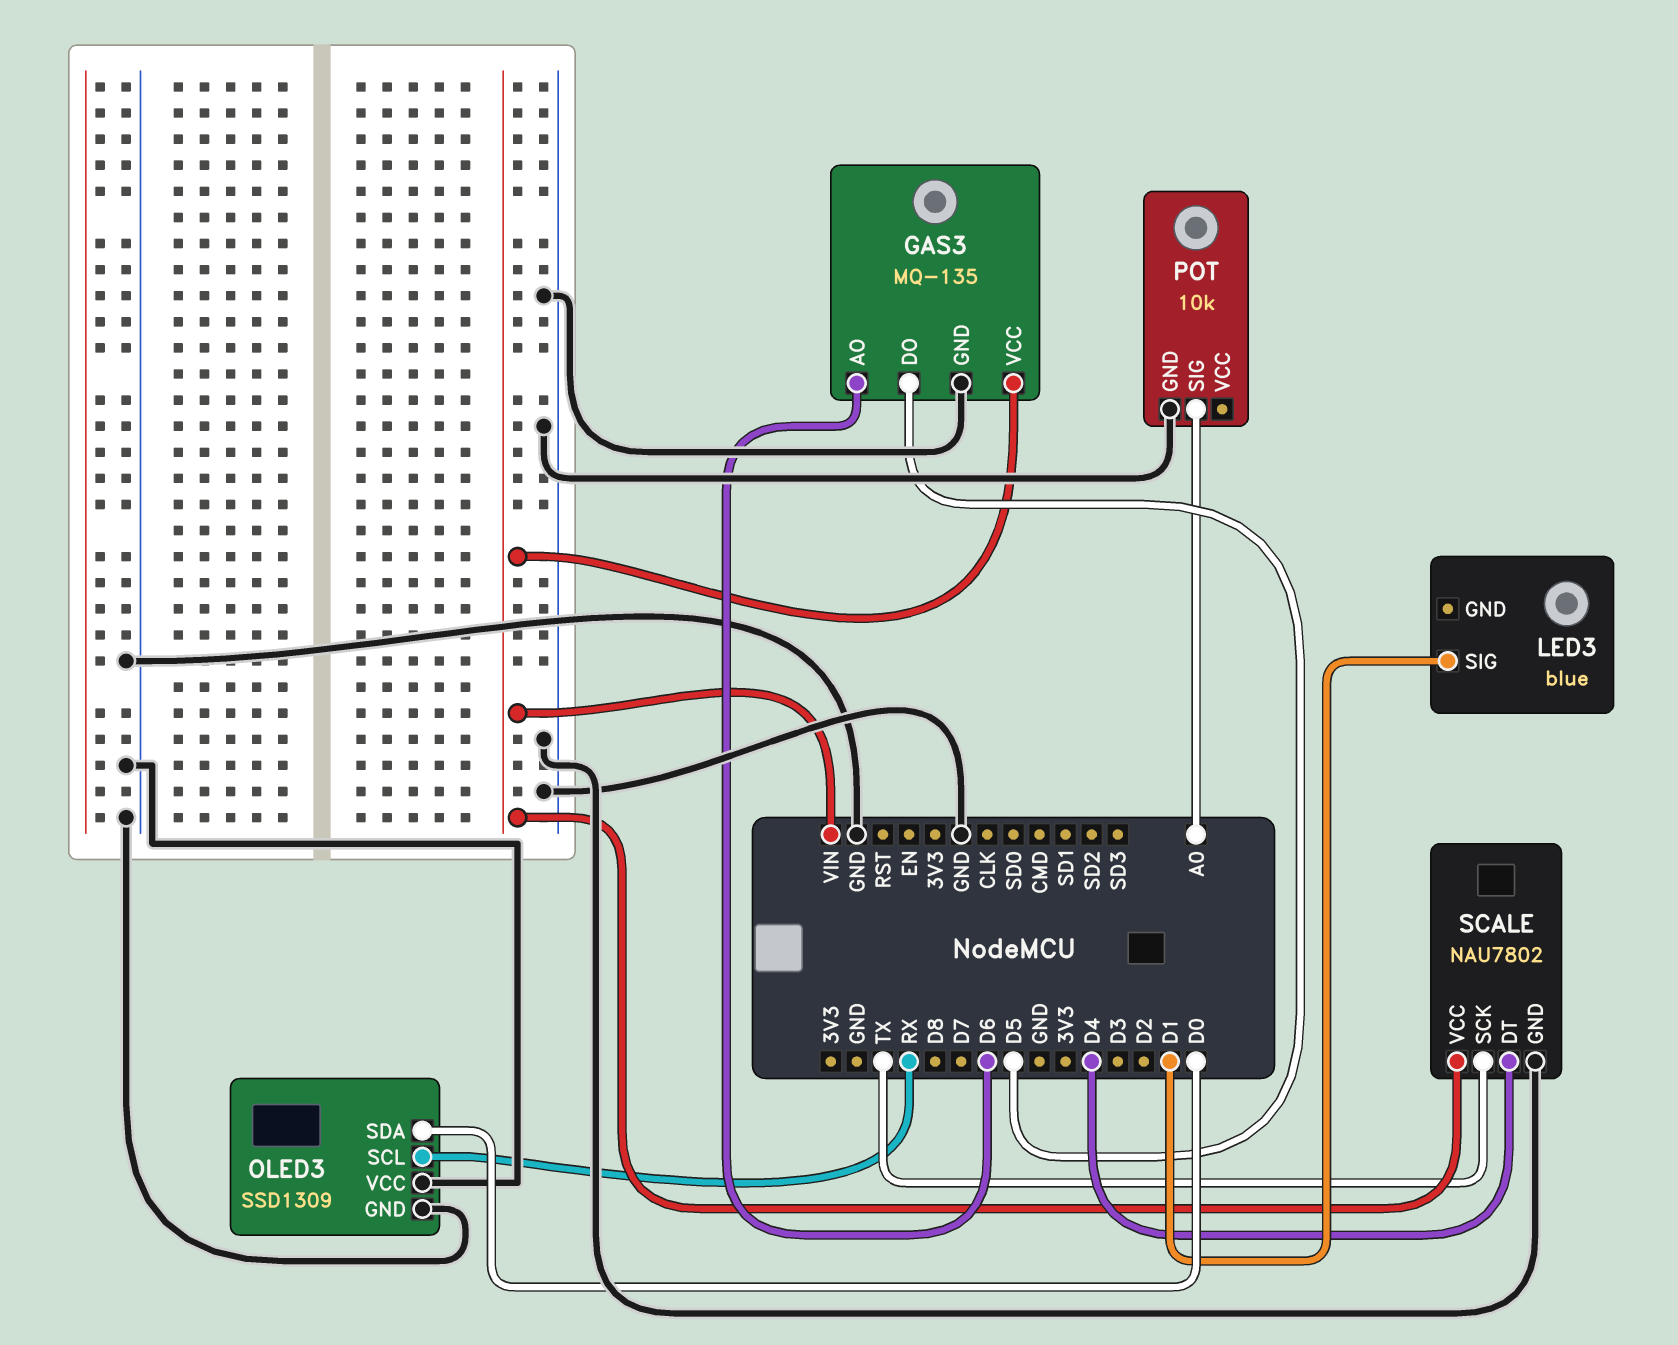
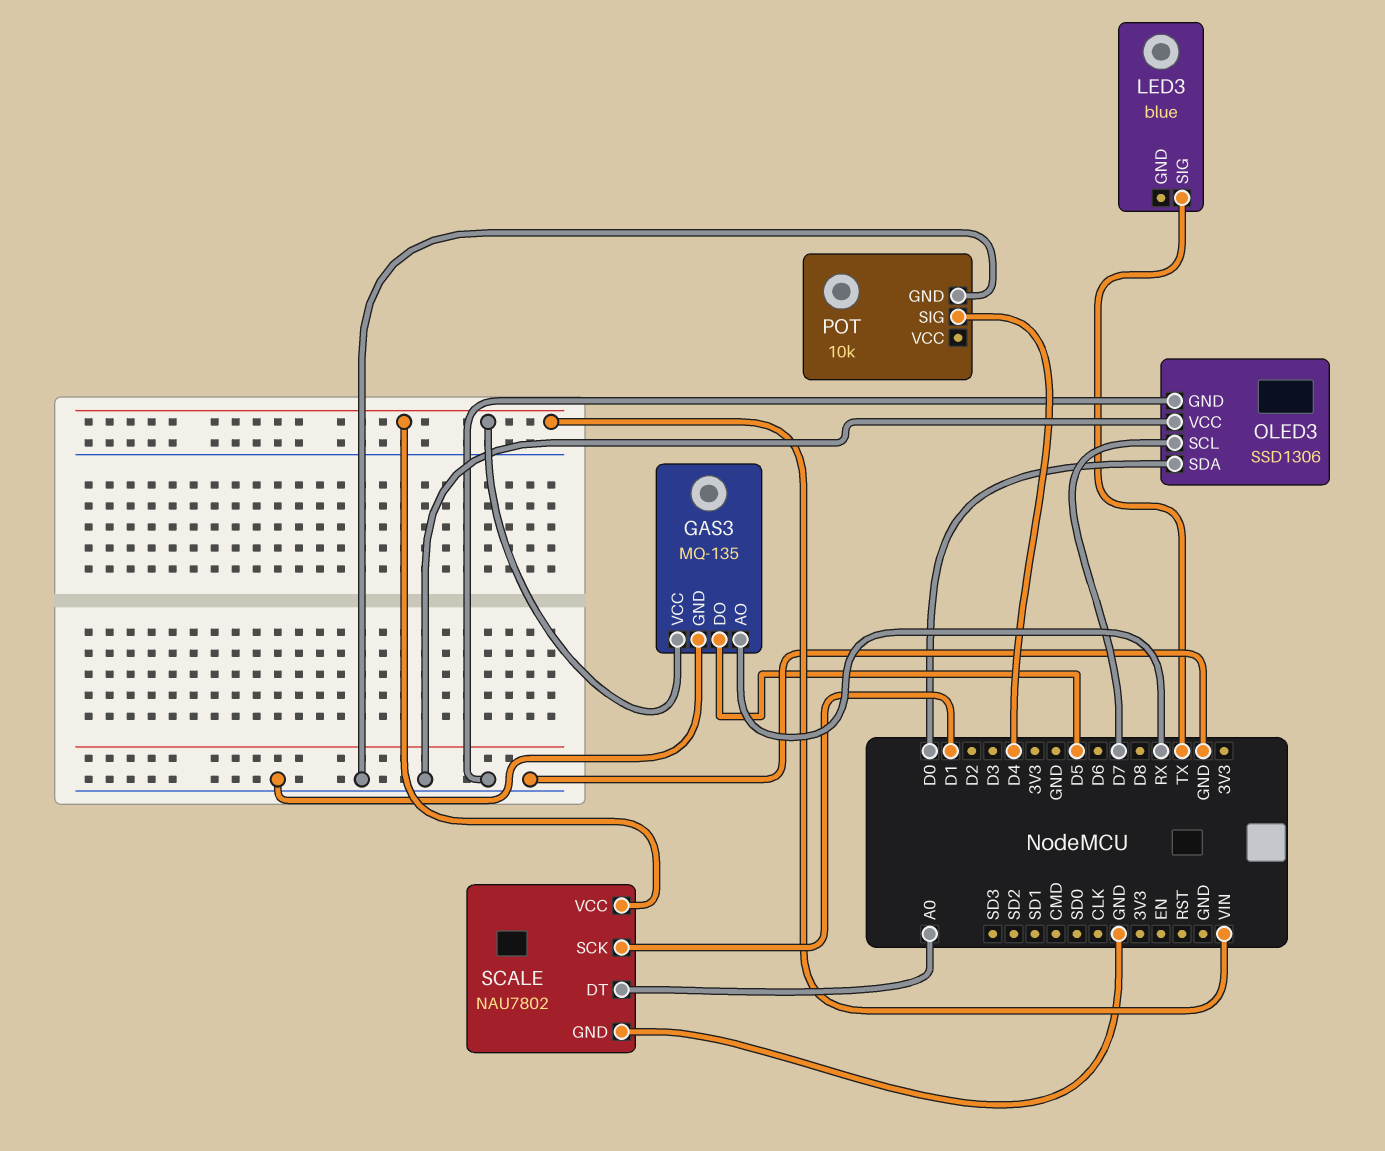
GAS3 pin AO: D6 -> RX
LED3 pin SIG: D1 -> TX
OLED3: SSD1309 -> SSD1306
OLED3 pin SCL: RX -> D7
POT pin SIG: A0 -> D4
SCALE pin DT: D4 -> A0
SCALE pin SCK: TX -> D1

